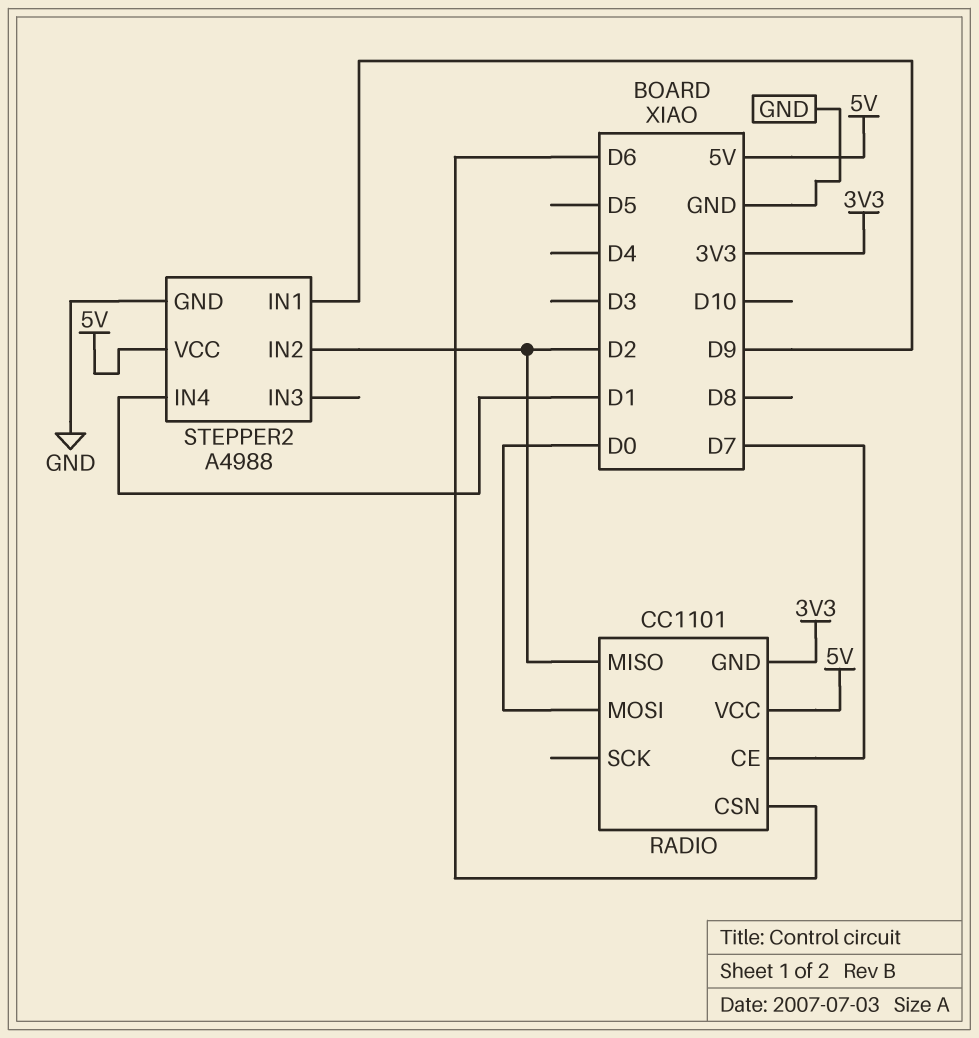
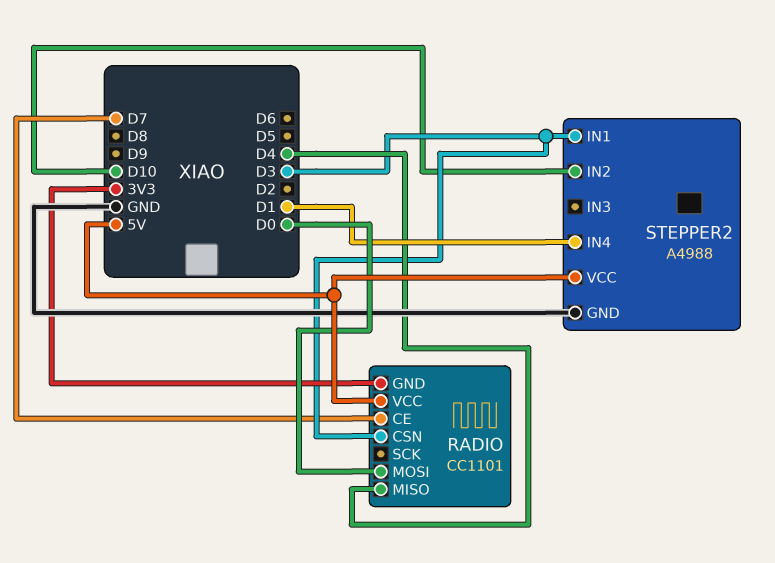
RADIO pin CSN: D6 -> D3
RADIO pin MISO: D2 -> D4
STEPPER2 pin IN1: D9 -> D3
STEPPER2 pin IN2: D2 -> D10

